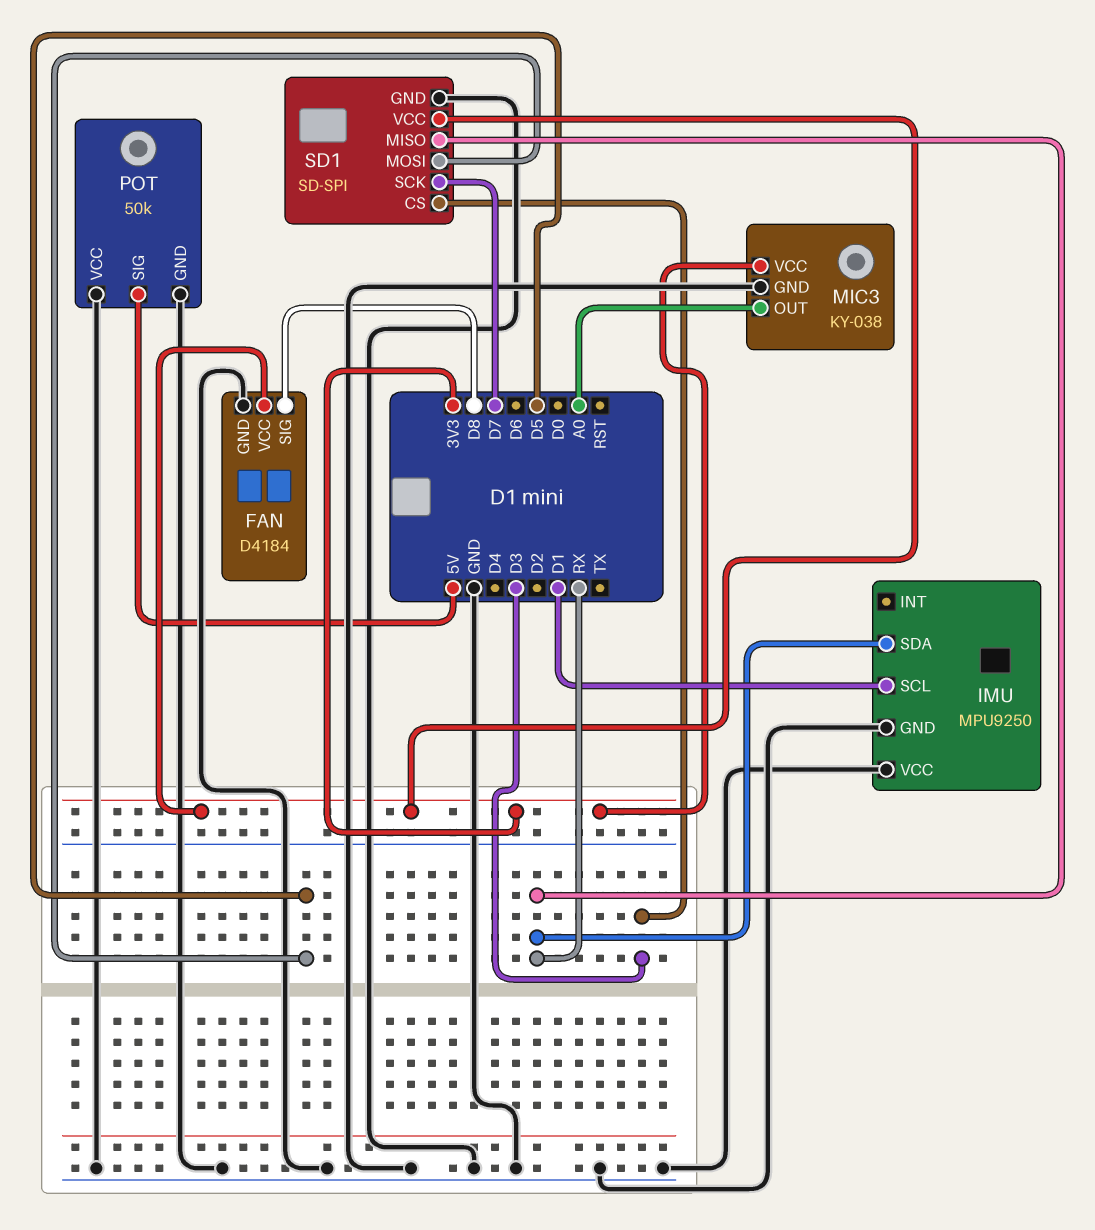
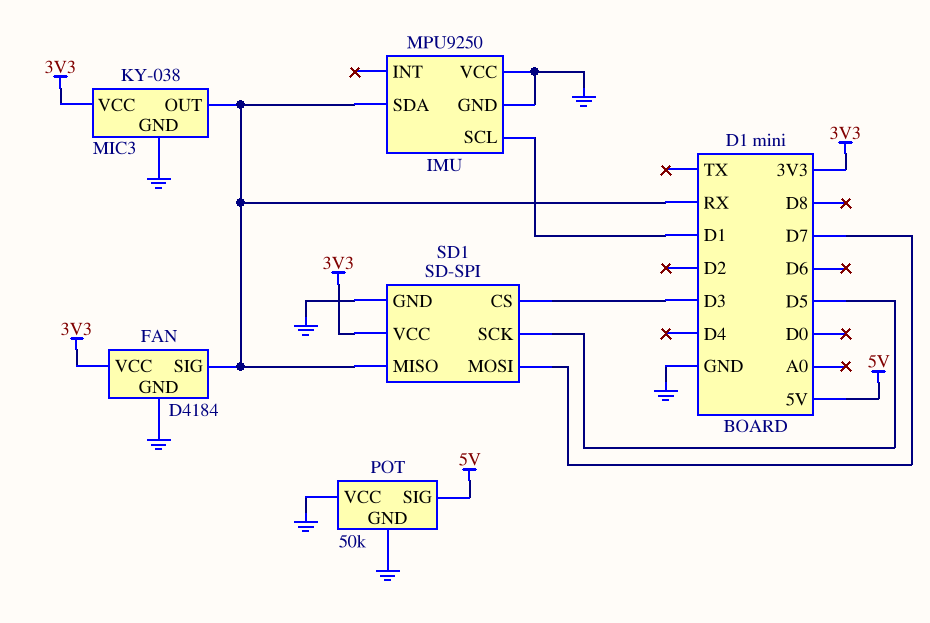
FAN pin SIG: D8 -> RX
MIC3 pin OUT: A0 -> RX
SD1 pin MOSI: D5 -> D7
SD1 pin SCK: D7 -> D5

